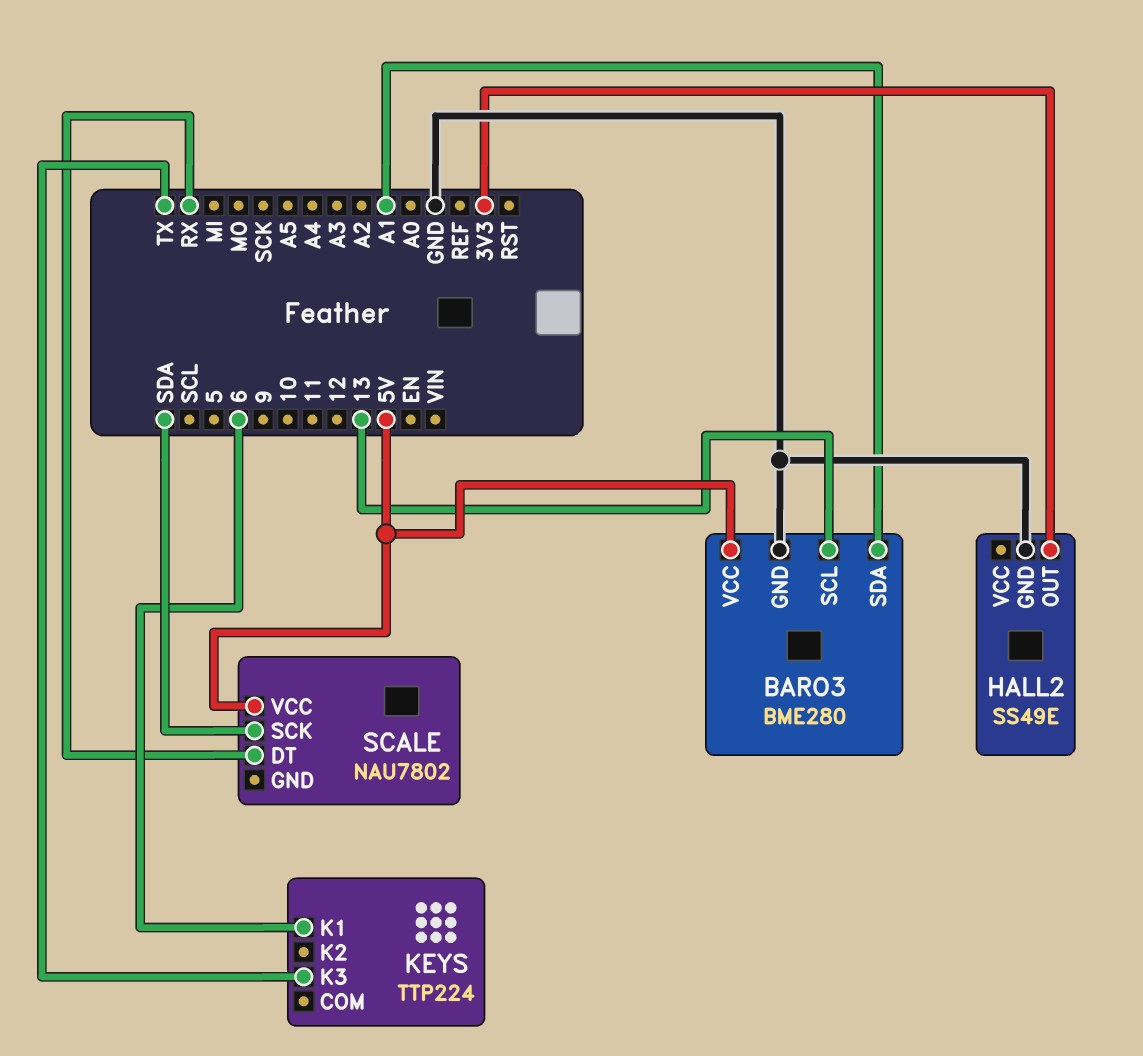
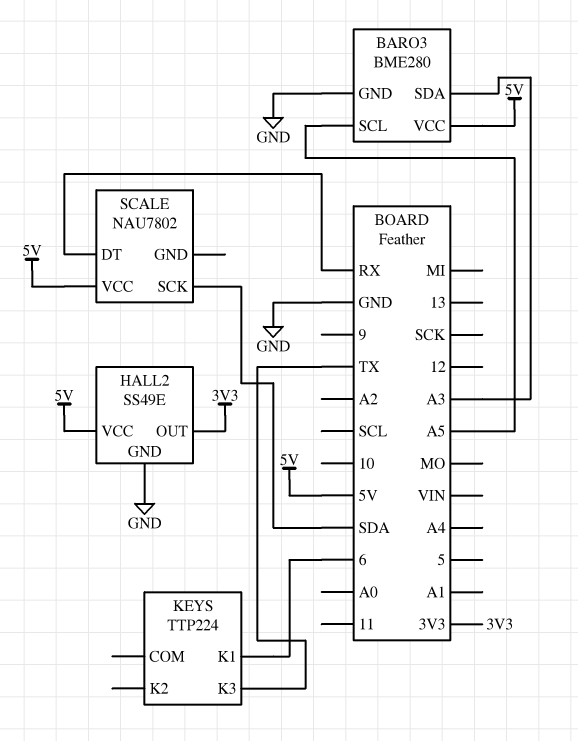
BARO3 pin SCL: 13 -> A5
BARO3 pin SDA: A1 -> A3
HALL2 pin VCC: none -> 5V

